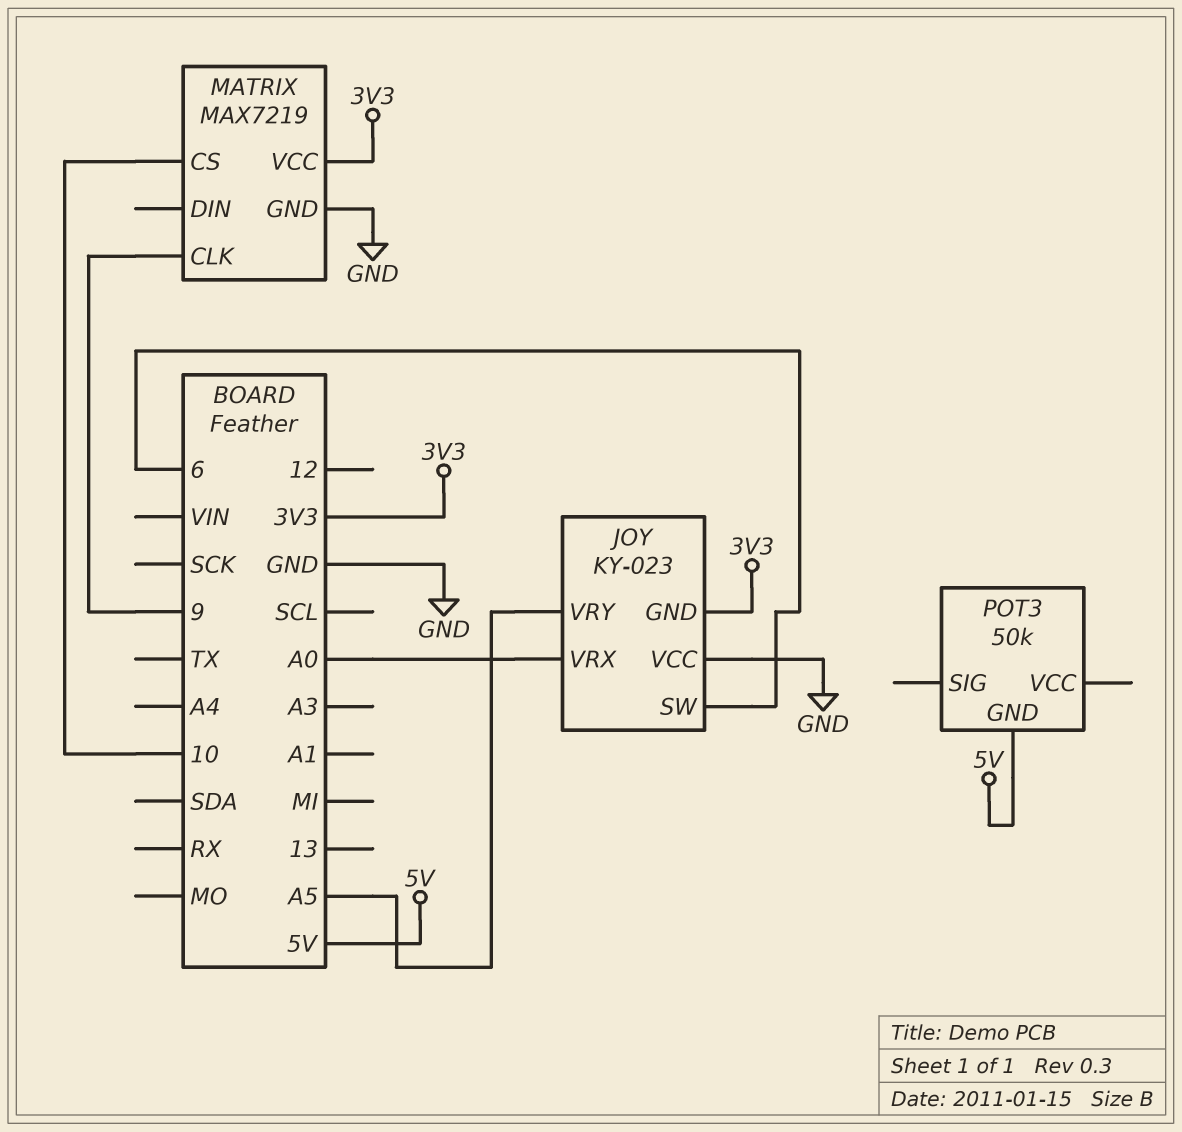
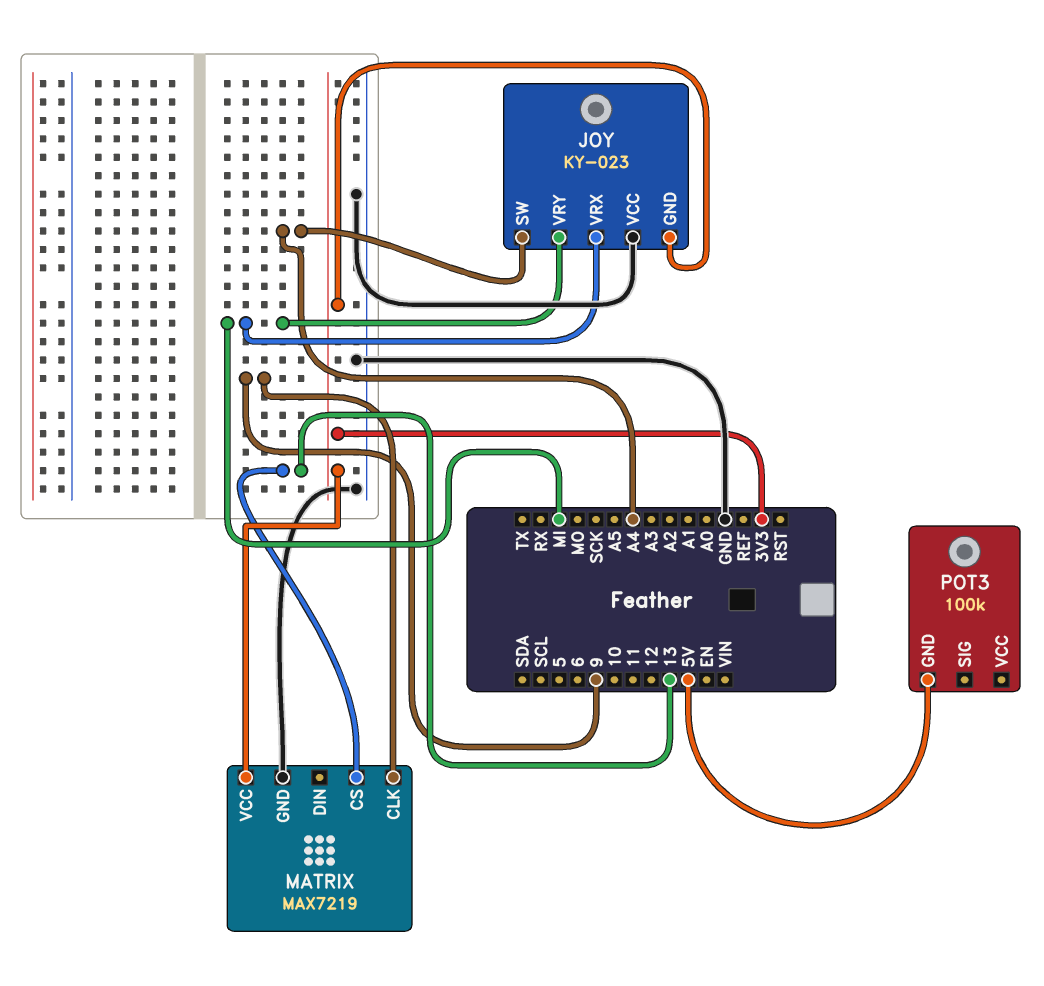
JOY pin SW: 6 -> A4
JOY pin VRX: A0 -> MI
JOY pin VRY: A5 -> MI
MATRIX pin CS: 10 -> 13
POT3: 50k -> 100k

